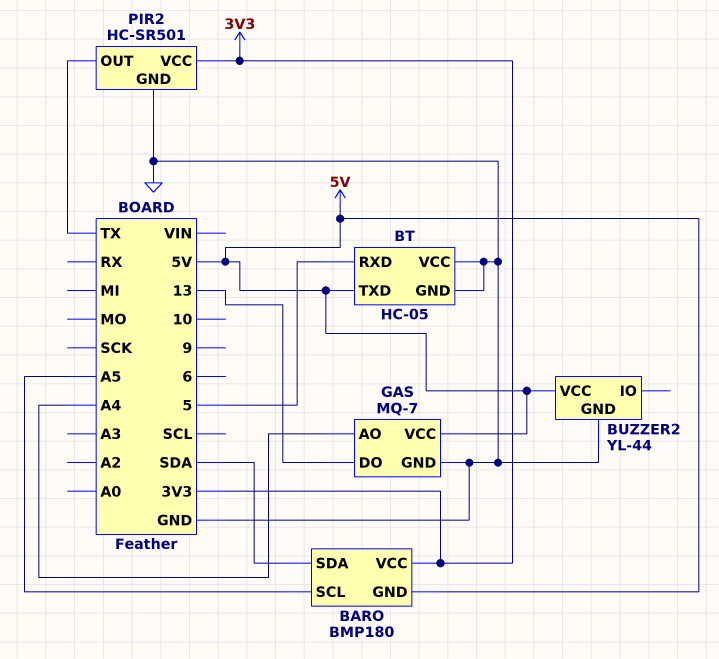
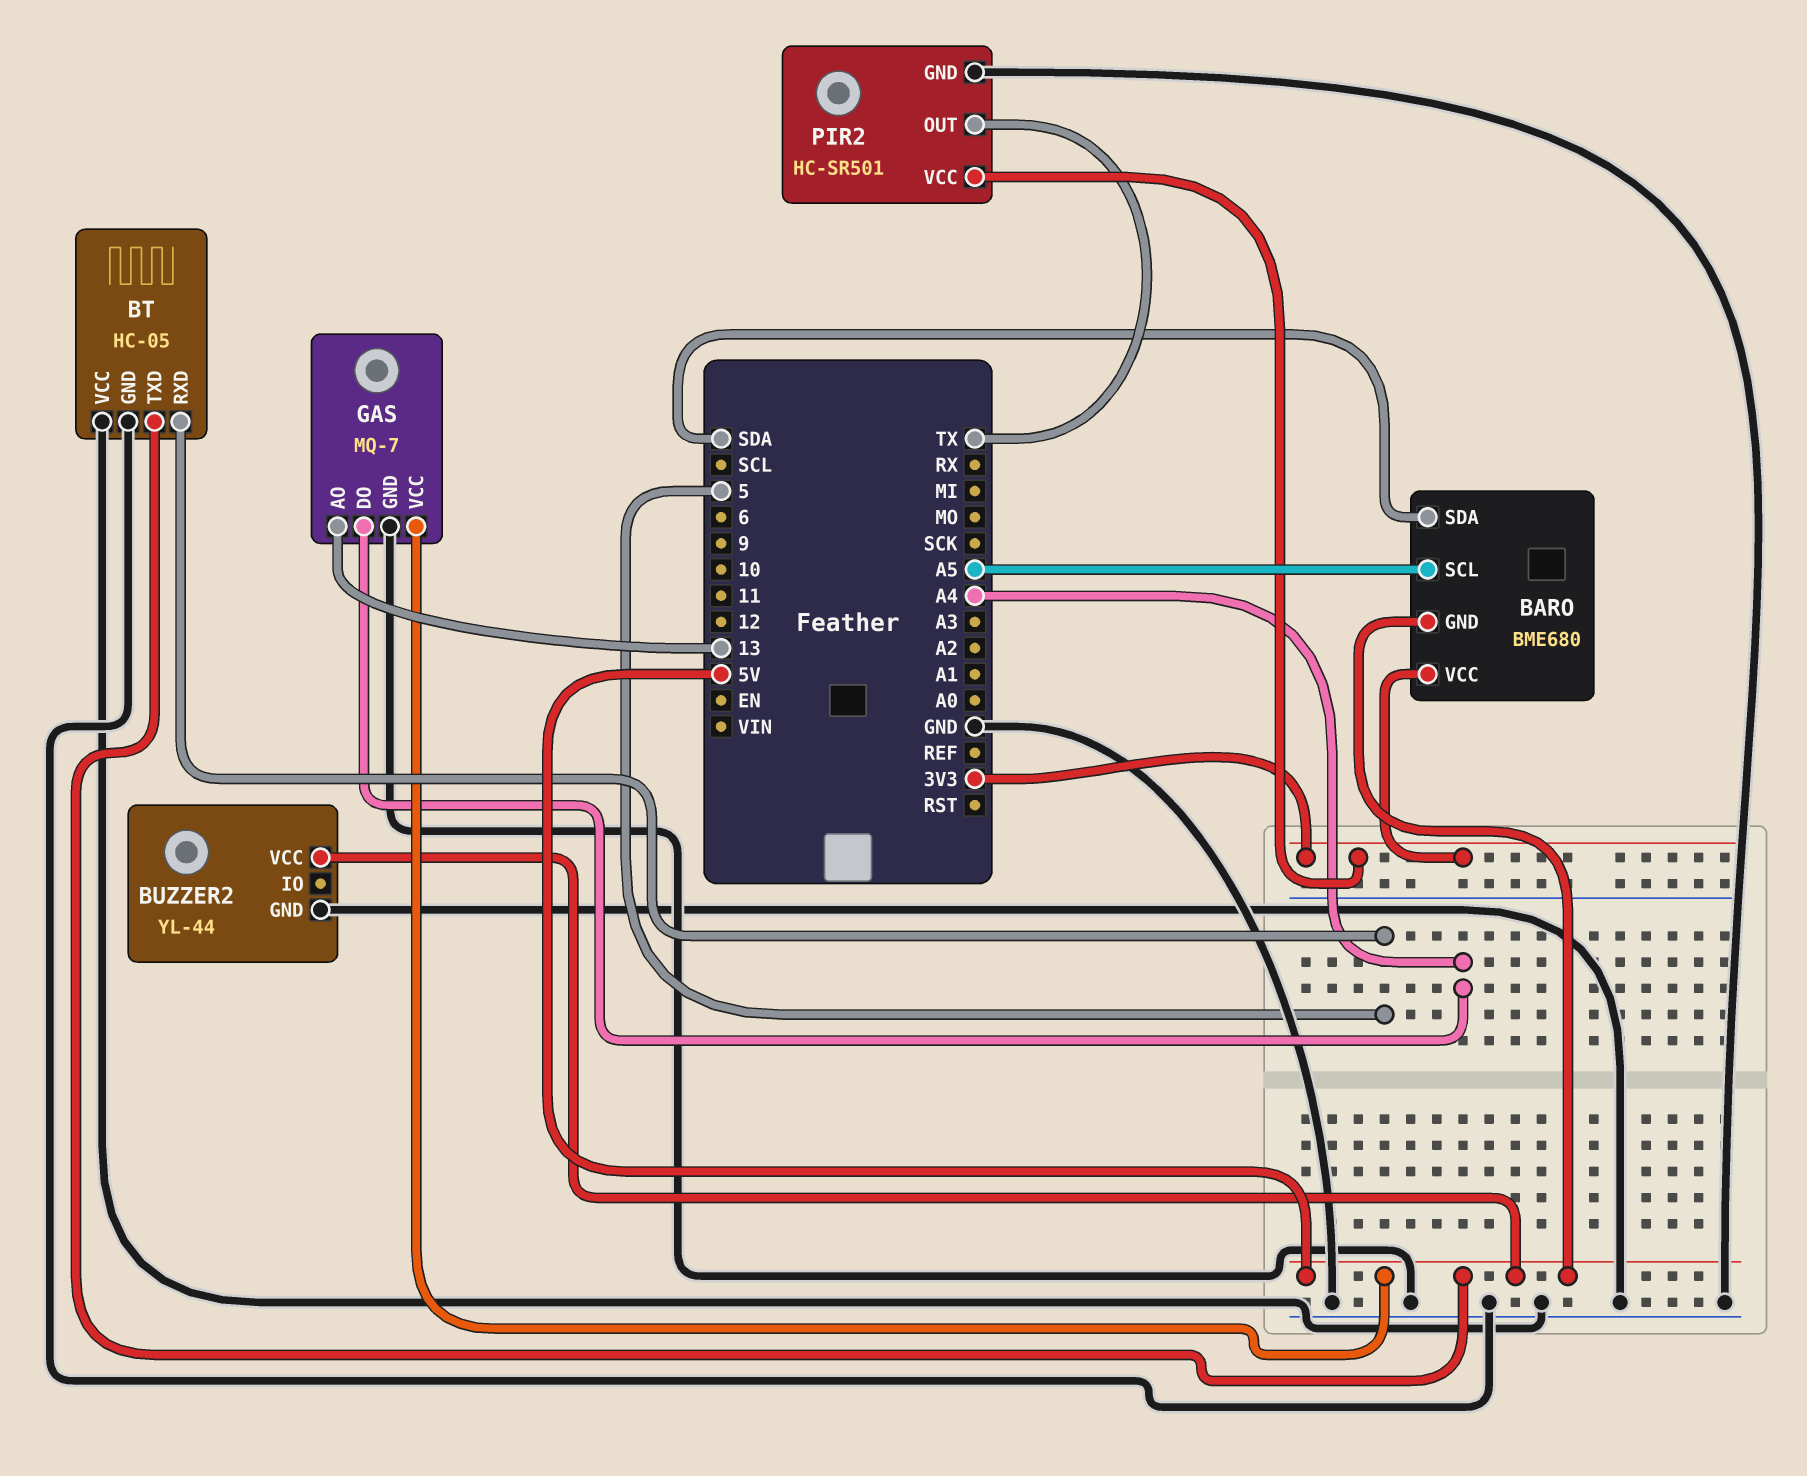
BARO: BMP180 -> BME680
GAS pin AO: A4 -> 13
GAS pin DO: 13 -> A4

